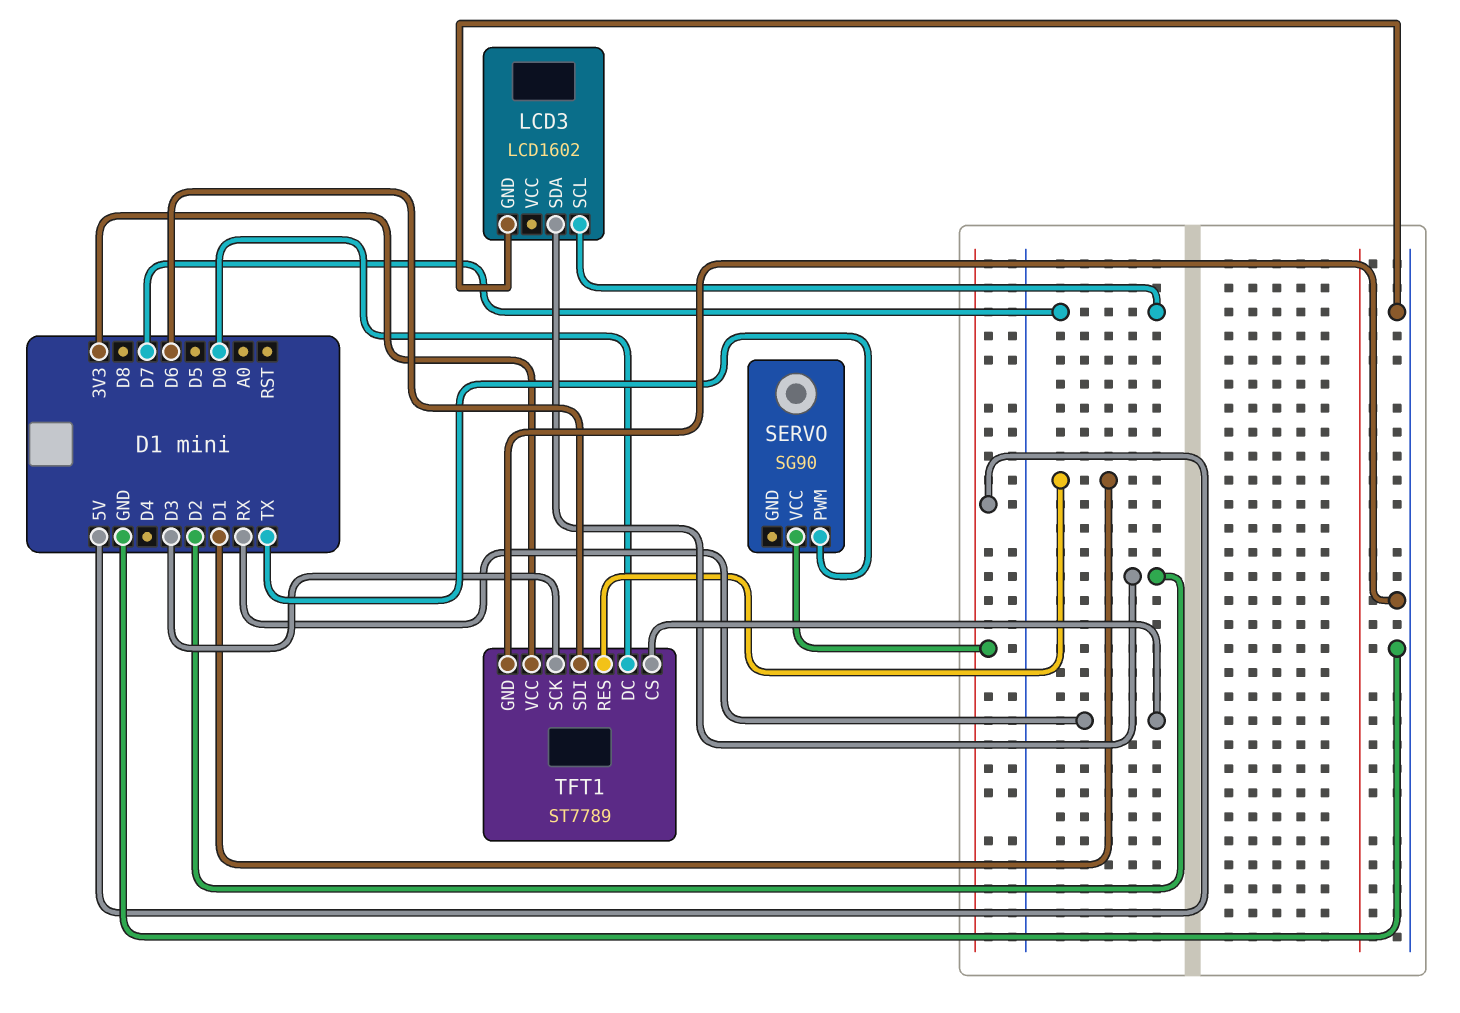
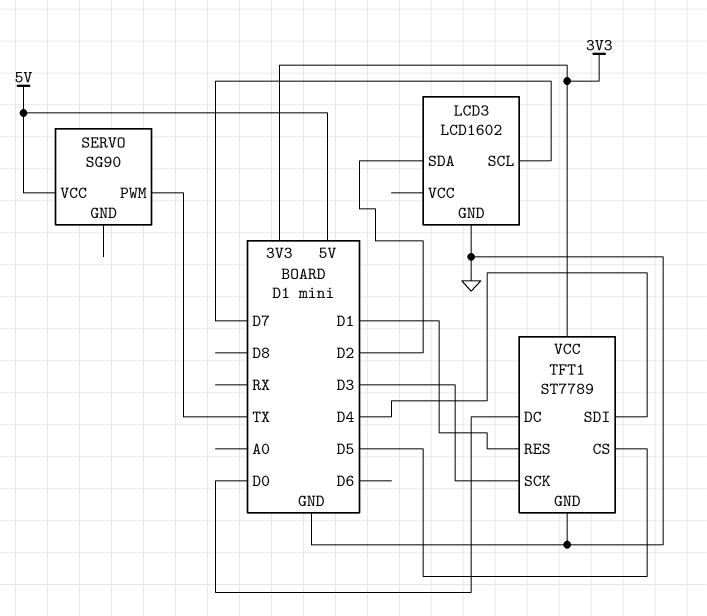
TFT1 pin CS: RX -> D5
TFT1 pin SDI: D6 -> D4

